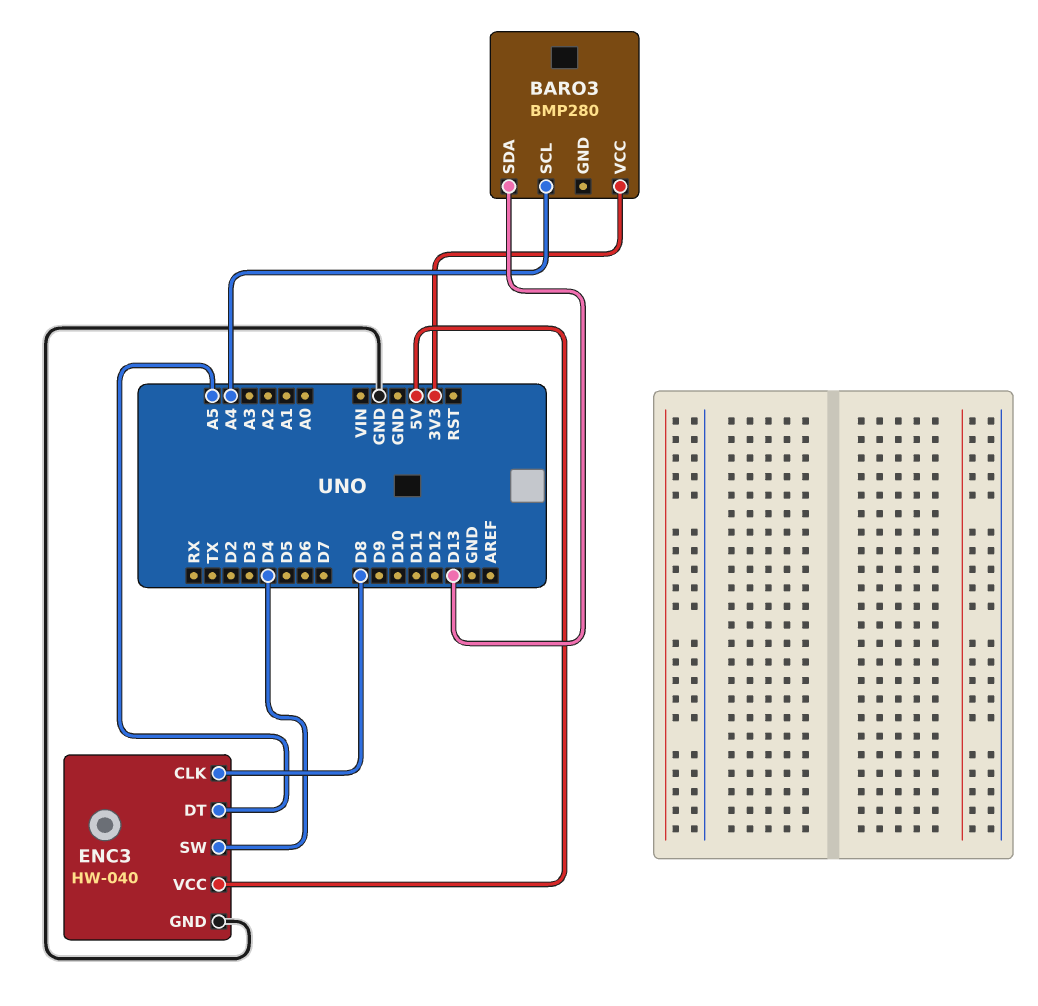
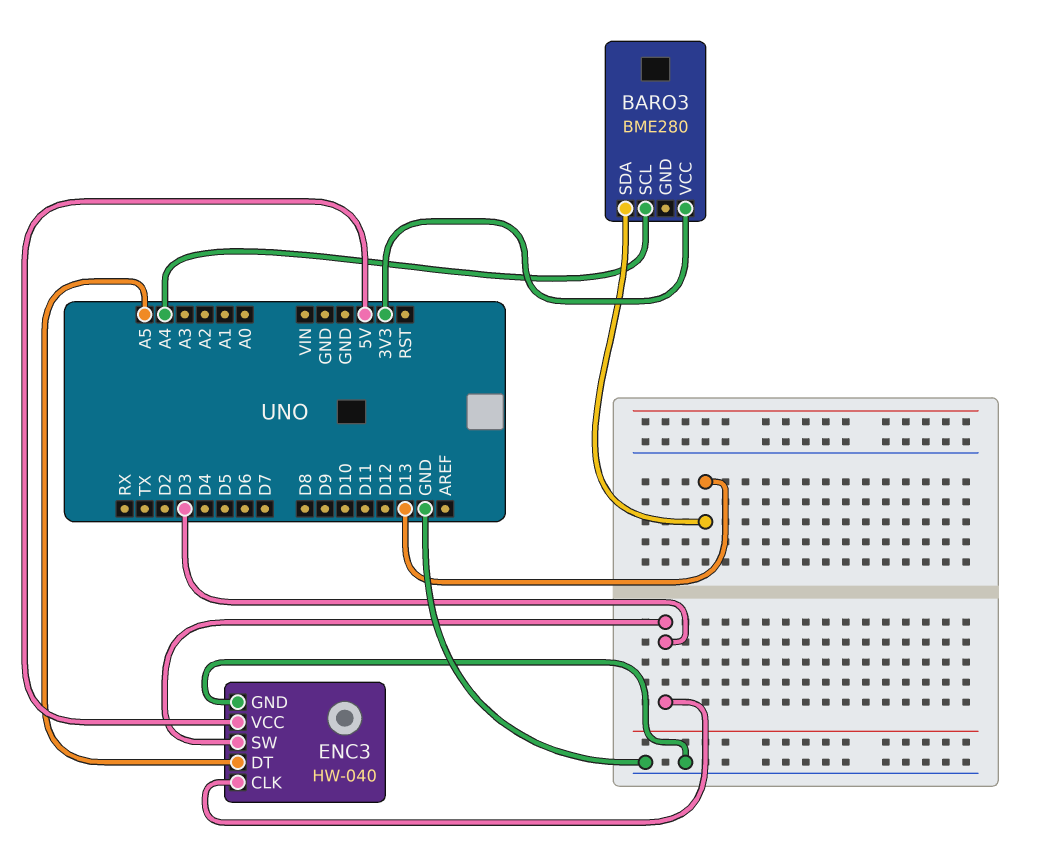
BARO3: BMP280 -> BME280
ENC3 pin CLK: D8 -> D3
ENC3 pin SW: D4 -> D3

